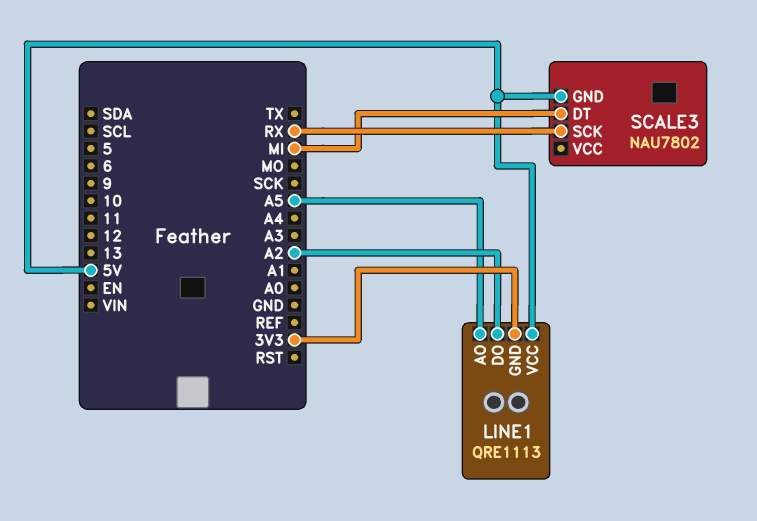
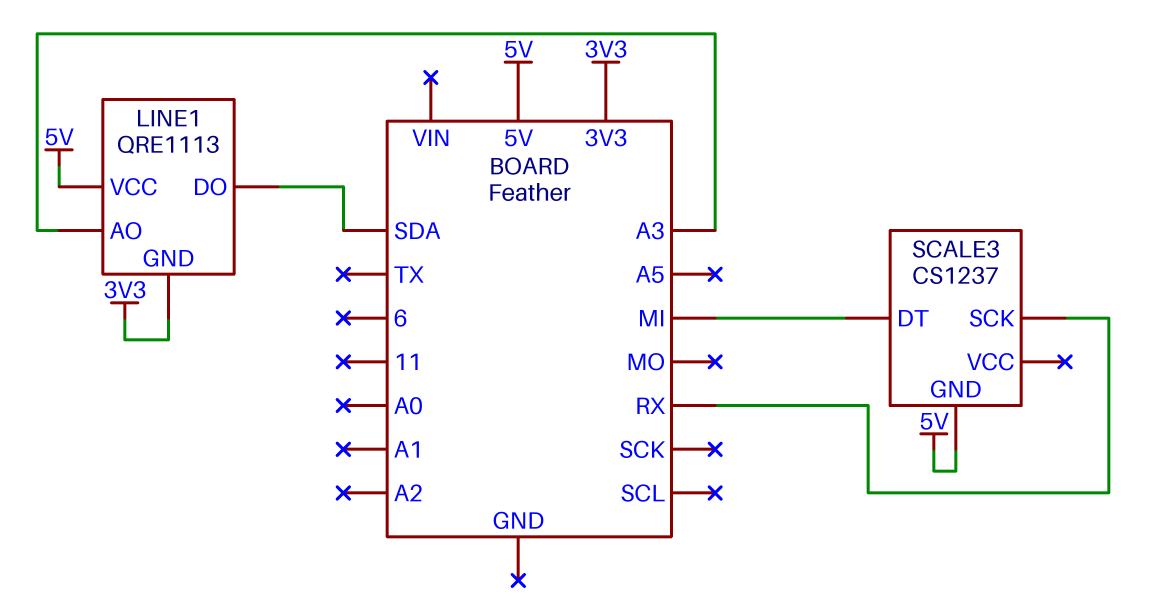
LINE1 pin AO: A5 -> A3
LINE1 pin DO: A2 -> SDA
SCALE3: NAU7802 -> CS1237

